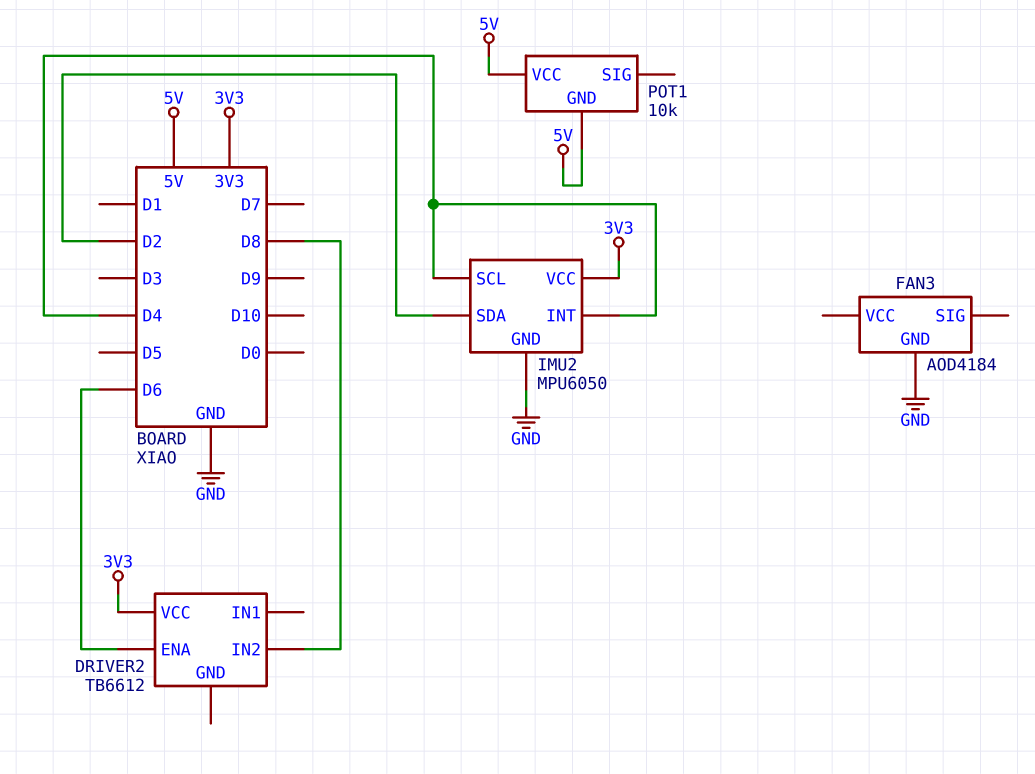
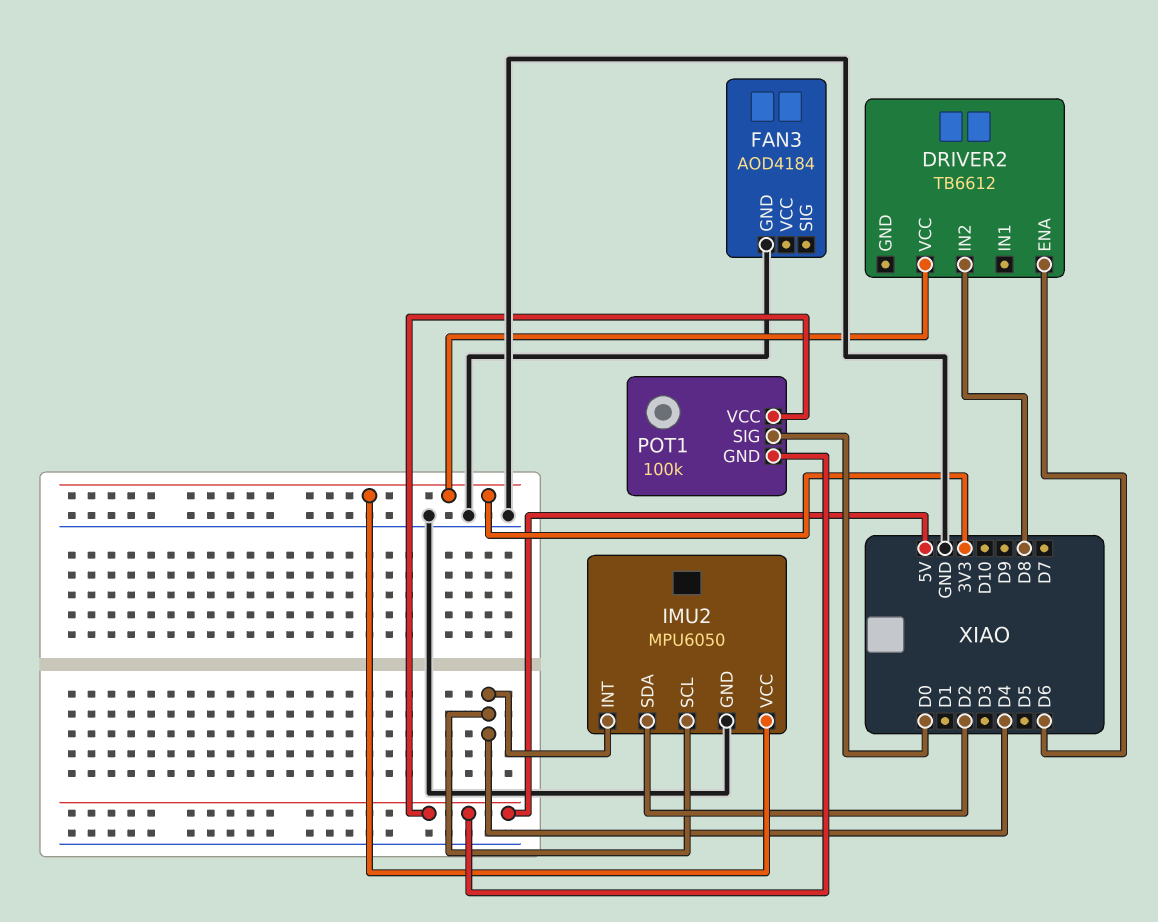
POT1: 10k -> 100k
POT1 pin SIG: none -> D0

